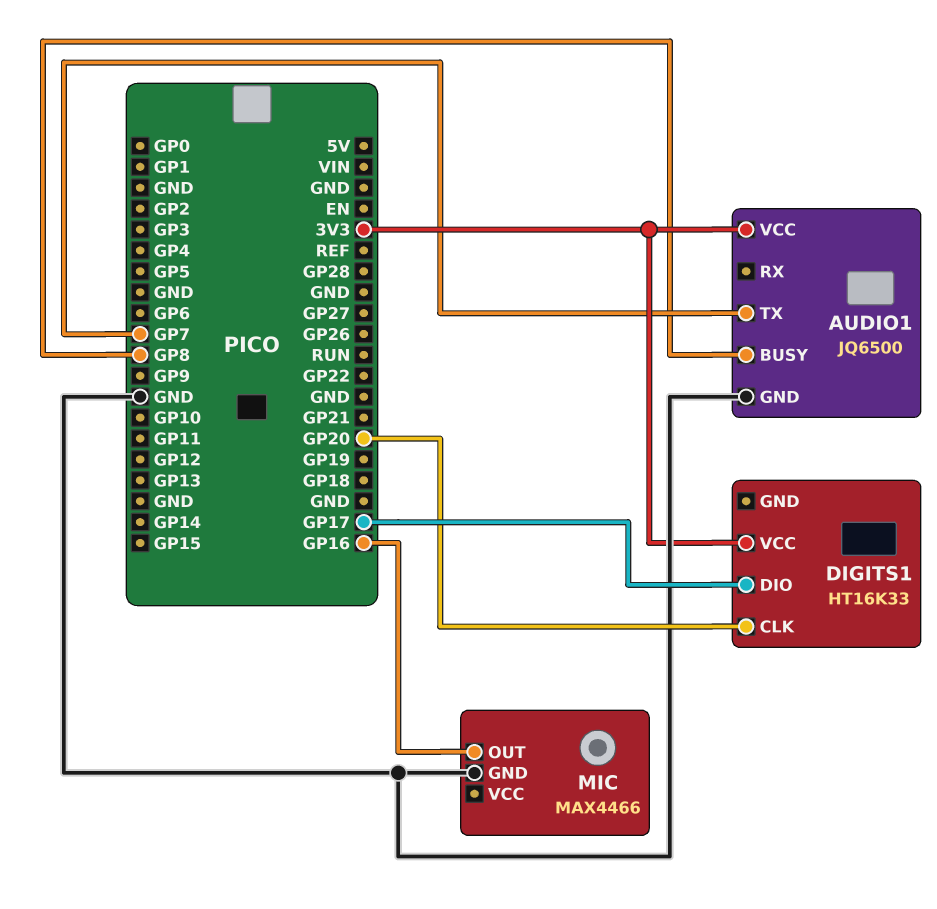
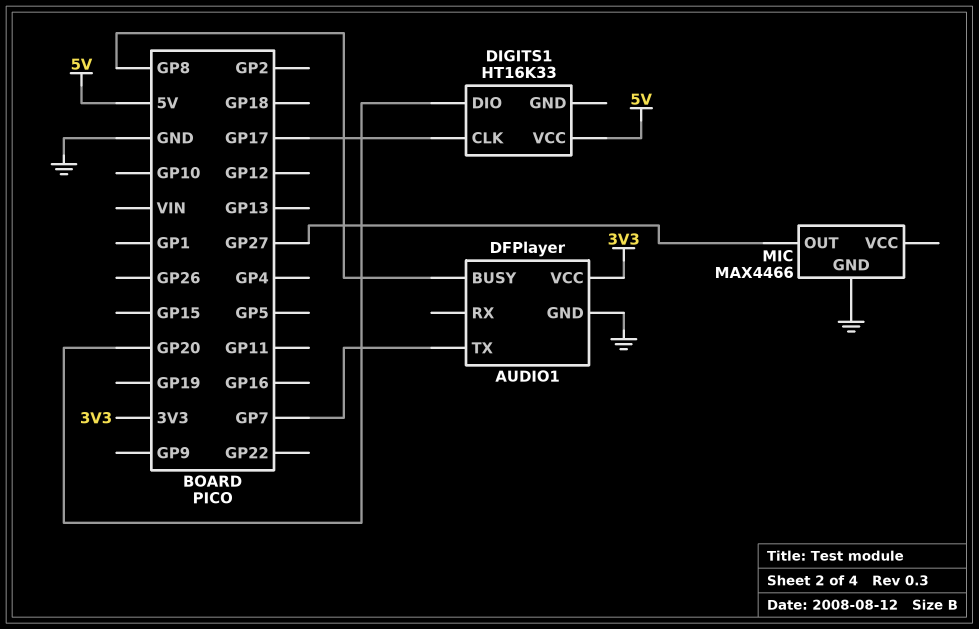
AUDIO1: JQ6500 -> DFPlayer
DIGITS1 pin CLK: GP20 -> GP17
DIGITS1 pin DIO: GP17 -> GP20
DIGITS1 pin VCC: 3V3 -> 5V
MIC pin OUT: GP16 -> GP27

